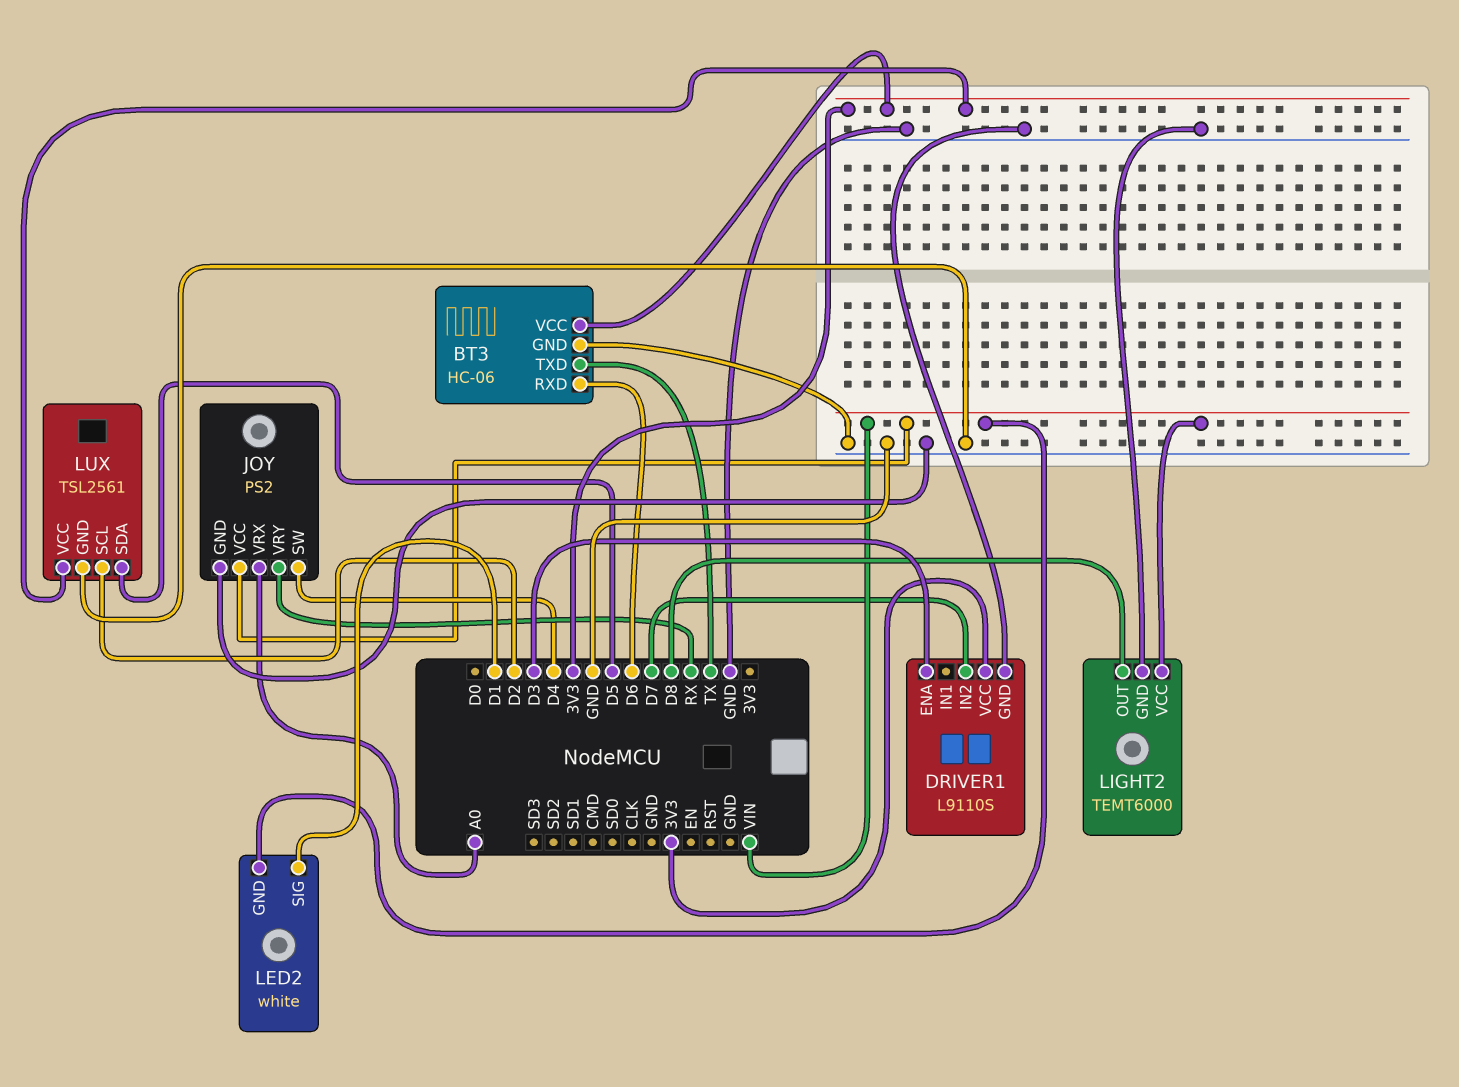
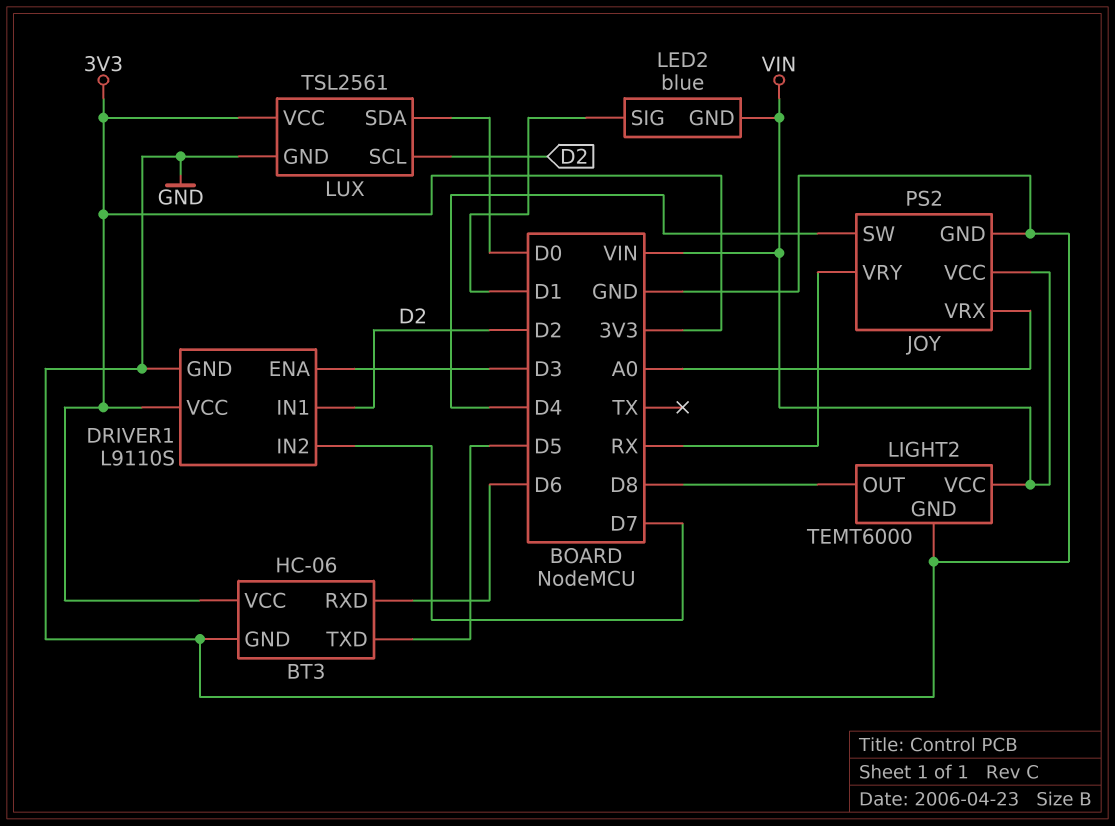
BT3 pin TXD: TX -> D5
DRIVER1 pin IN1: none -> D2
LED2: white -> blue
LUX pin SDA: D5 -> D0

